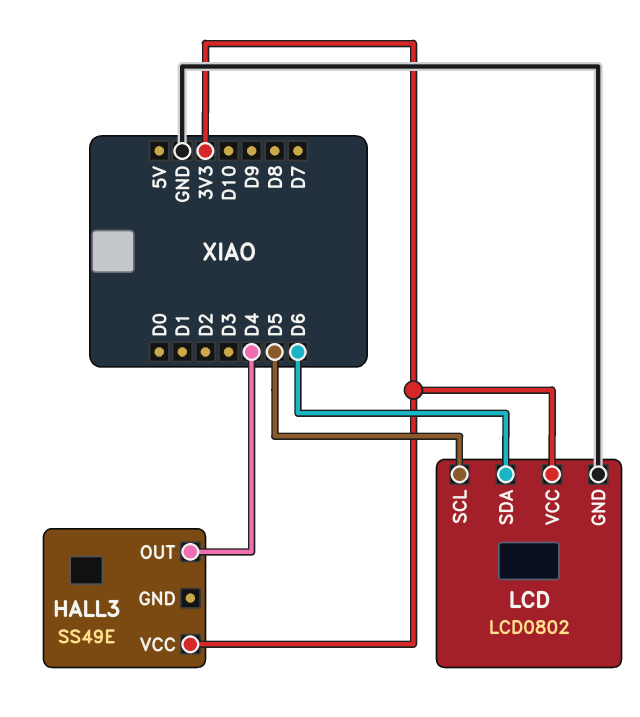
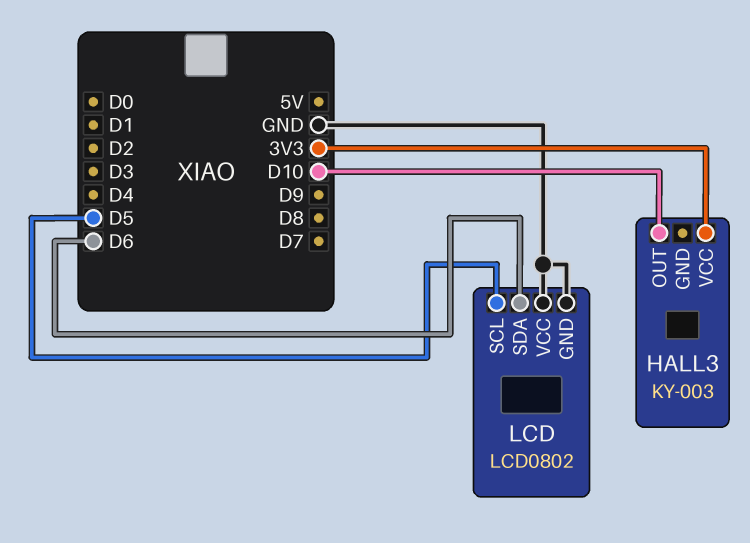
HALL3: SS49E -> KY-003
HALL3 pin OUT: D4 -> D10
LCD pin VCC: 3V3 -> GND

